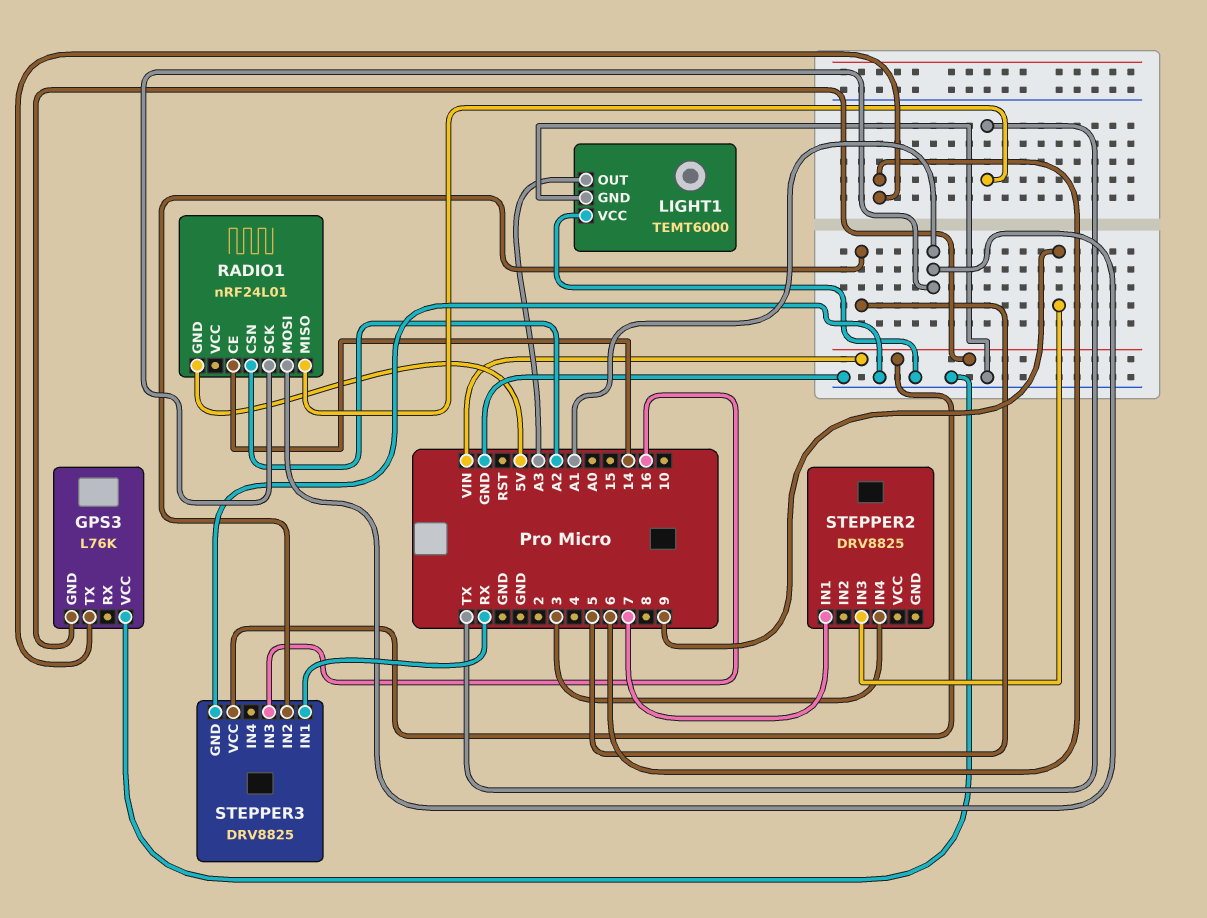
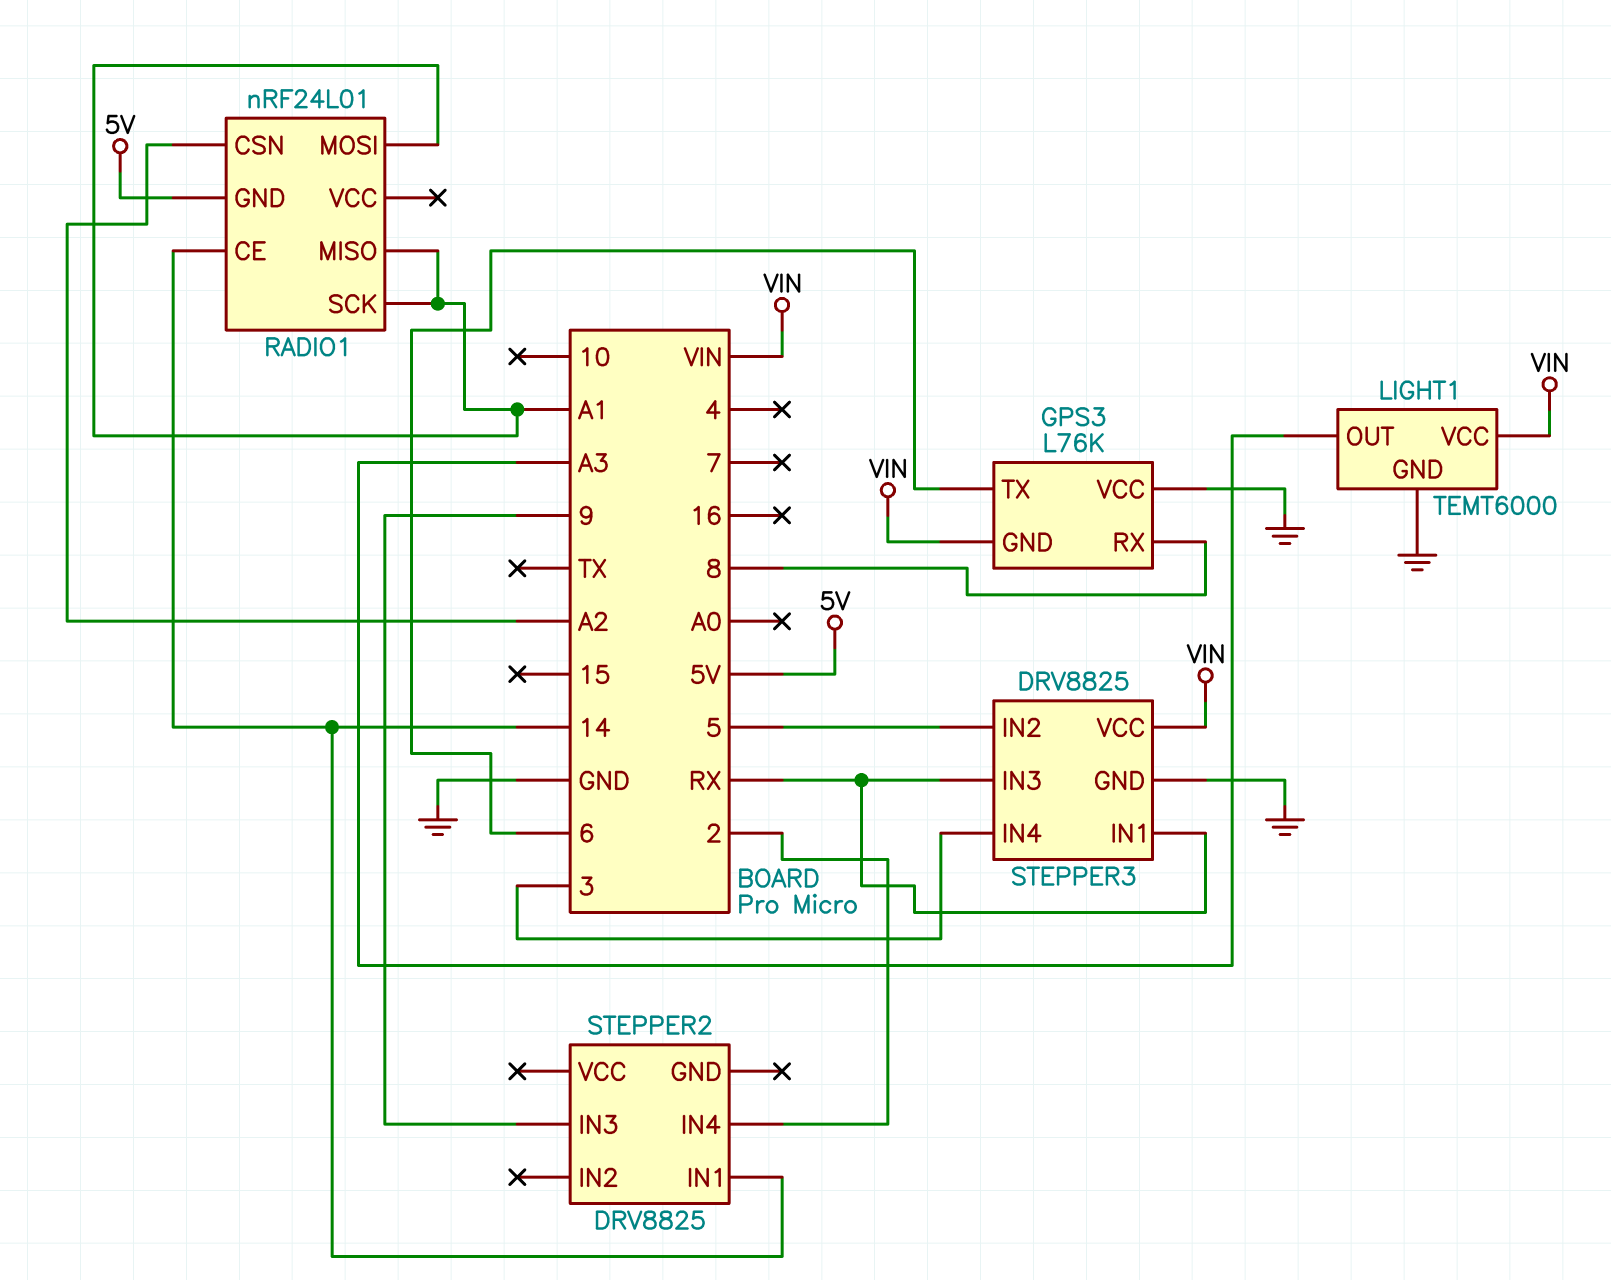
GPS3 pin RX: none -> 8
LIGHT1 pin VCC: GND -> VIN
RADIO1 pin MISO: TX -> A1
STEPPER2 pin IN1: 7 -> 14
STEPPER2 pin IN4: 3 -> 2
STEPPER3 pin IN3: 16 -> RX
STEPPER3 pin IN4: none -> 3

